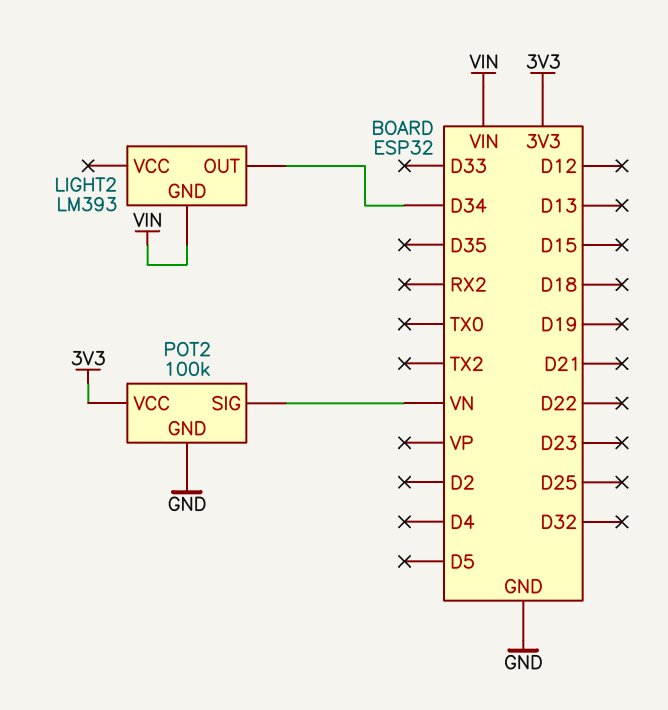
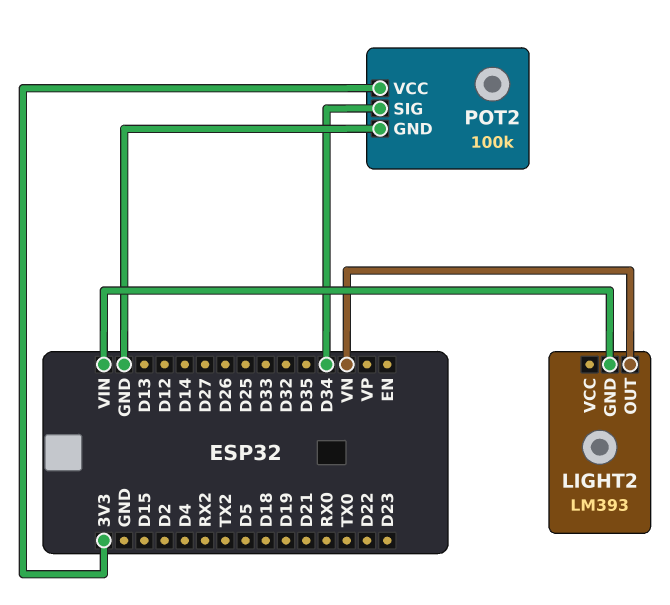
LIGHT2 pin OUT: D34 -> VN
POT2 pin SIG: VN -> D34

